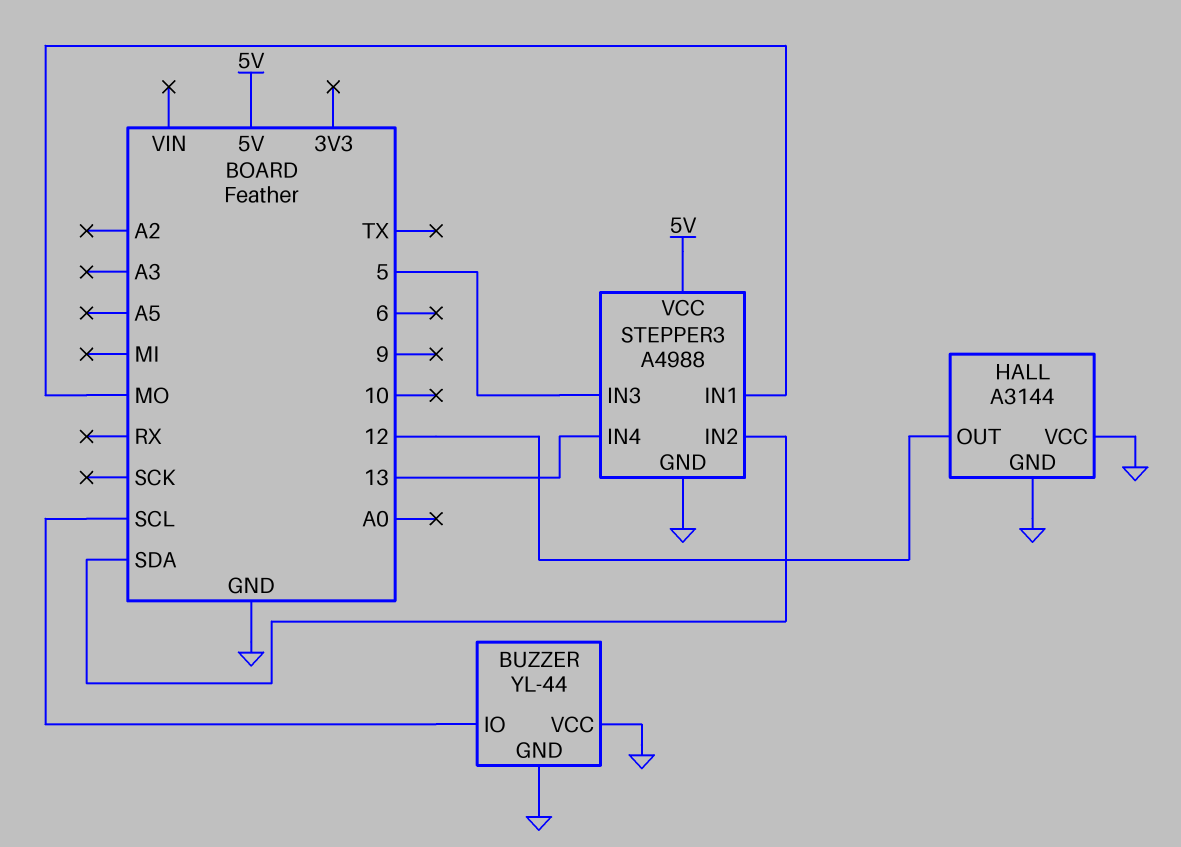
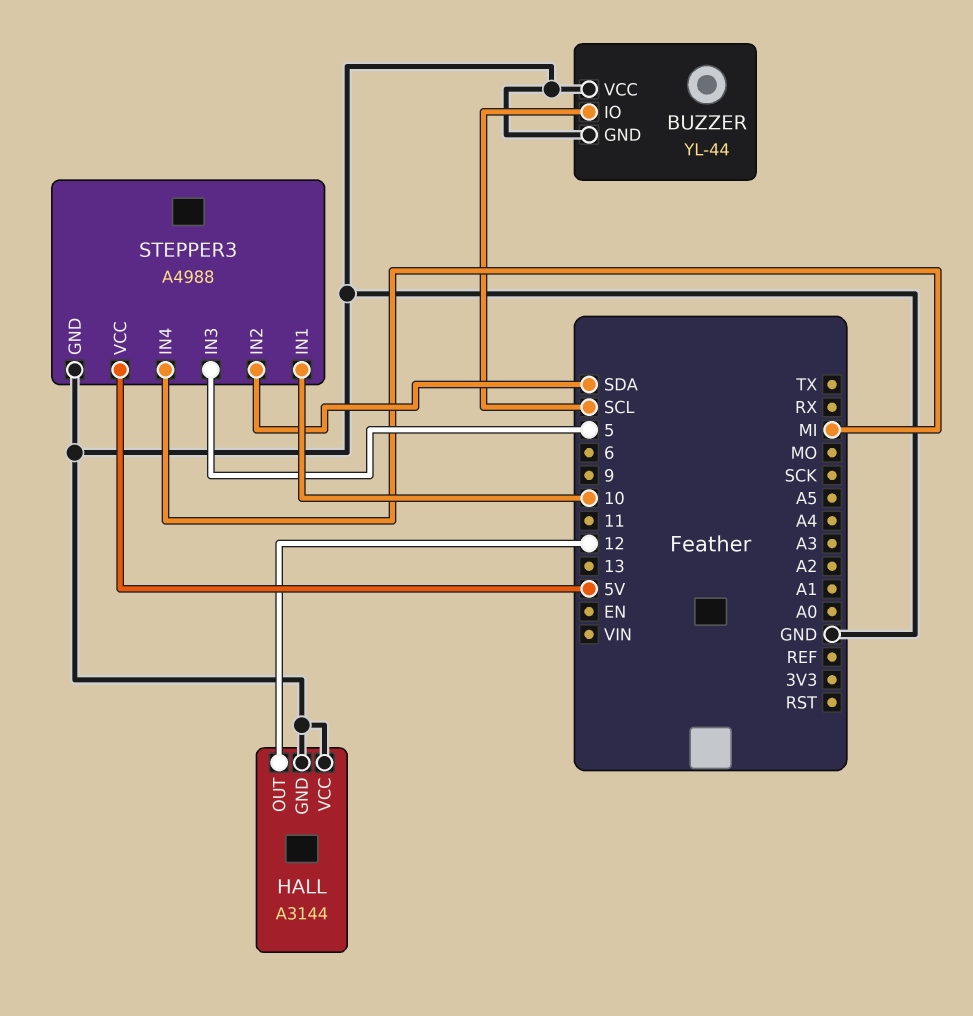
STEPPER3 pin IN1: MO -> 10
STEPPER3 pin IN4: 13 -> MI

